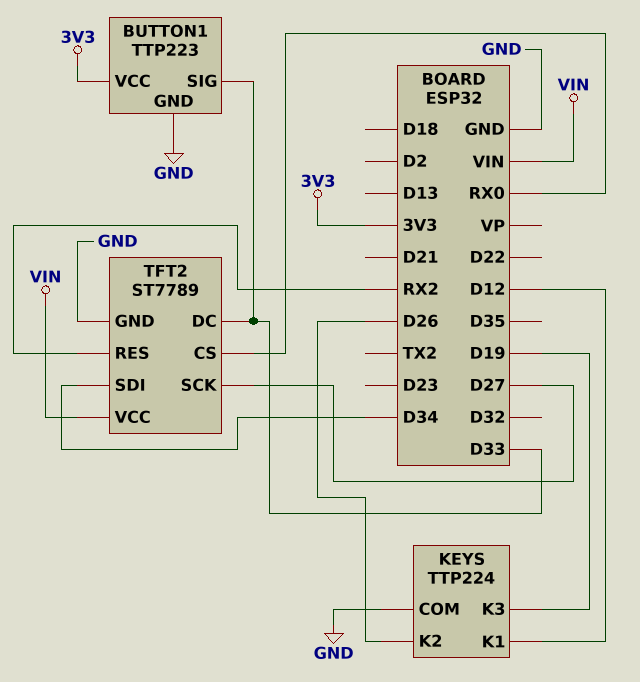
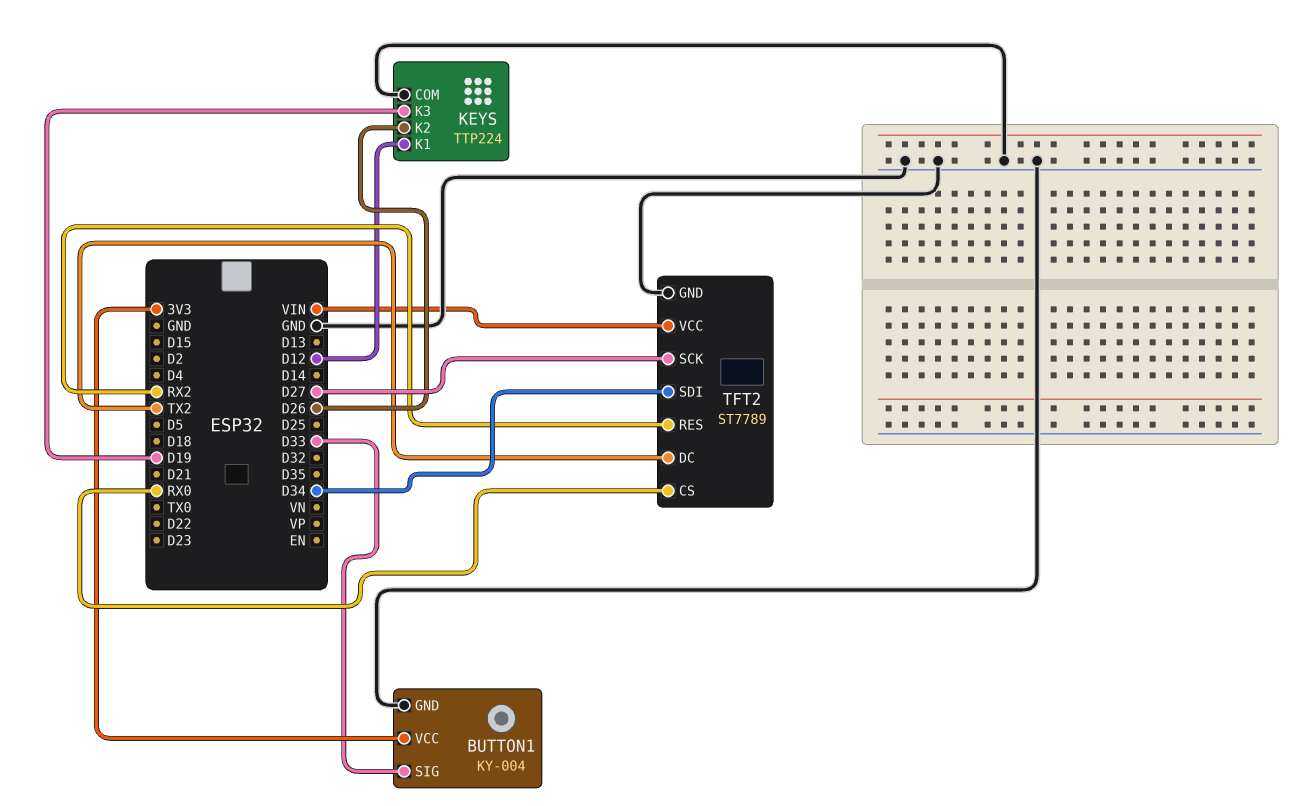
BUTTON1: TTP223 -> KY-004
TFT2 pin DC: D33 -> TX2

